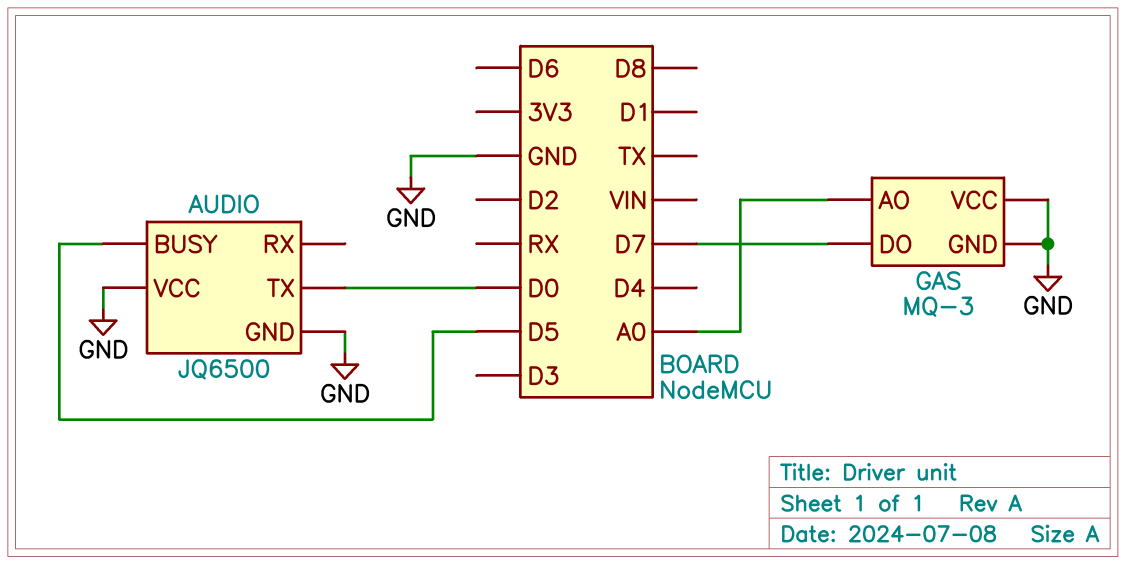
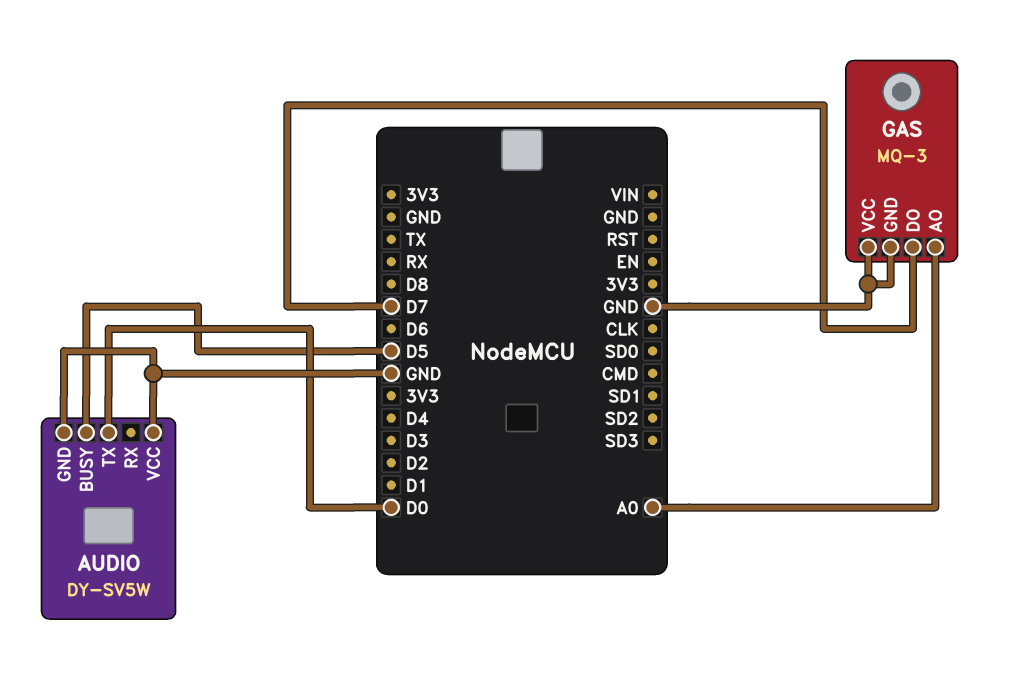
AUDIO: JQ6500 -> DY-SV5W

